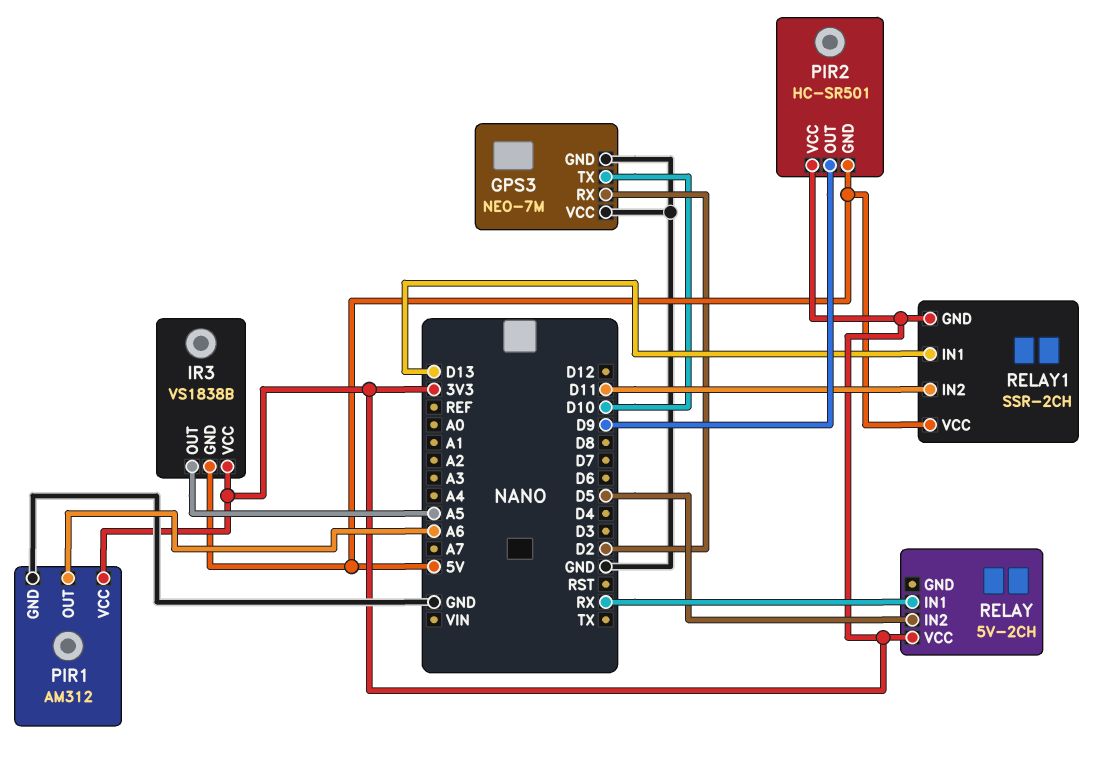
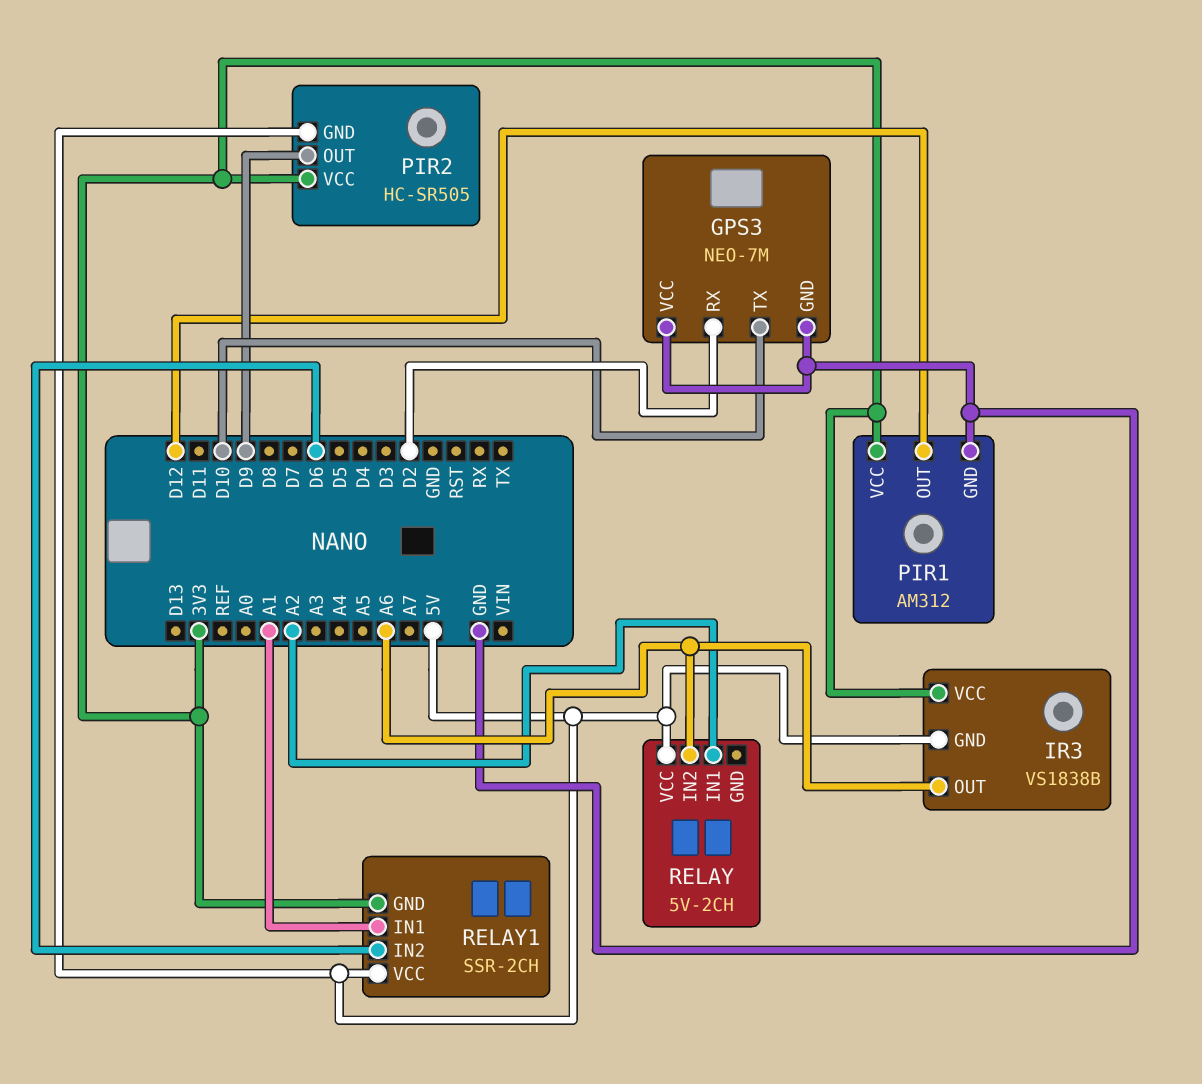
IR3 pin OUT: A5 -> A6
PIR1 pin OUT: A6 -> D12
PIR2: HC-SR501 -> HC-SR505
RELAY pin IN1: RX -> A2
RELAY pin IN2: D5 -> A6
RELAY pin VCC: 3V3 -> 5V
RELAY1 pin IN1: D13 -> A1
RELAY1 pin IN2: D11 -> D6

